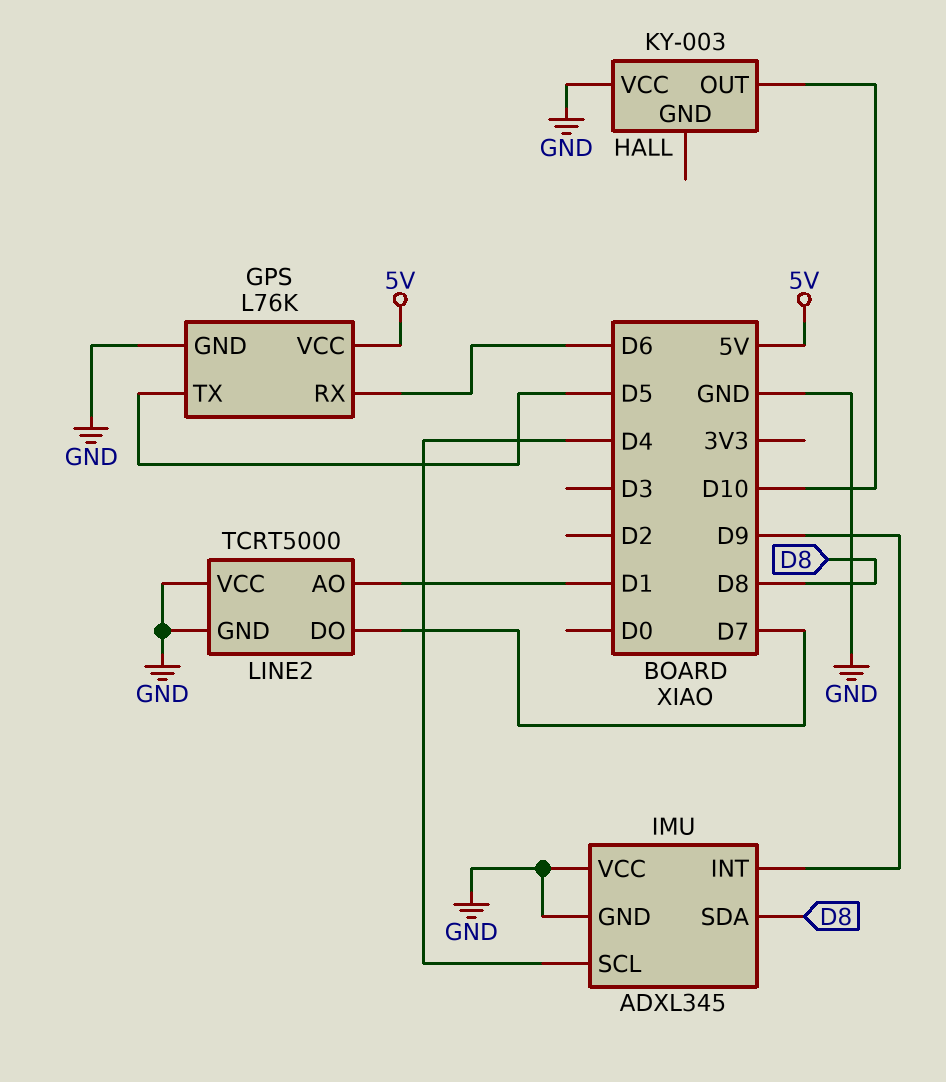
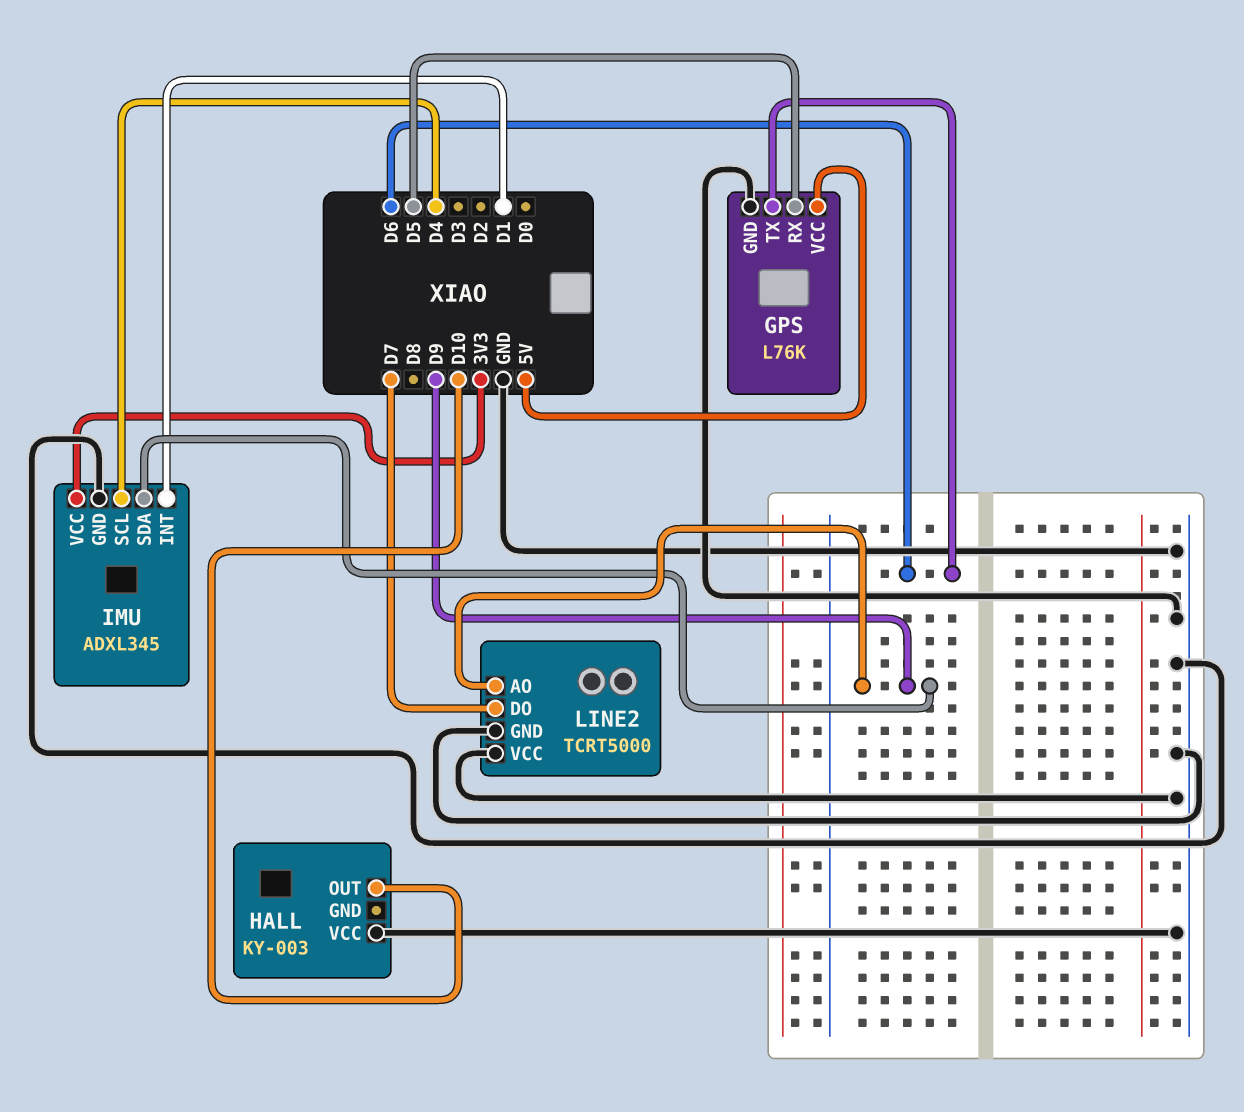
GPS pin RX: D6 -> D5
GPS pin TX: D5 -> D6
IMU pin INT: D9 -> D1
IMU pin SDA: D8 -> D9
IMU pin VCC: GND -> 3V3
LINE2 pin AO: D1 -> D9

